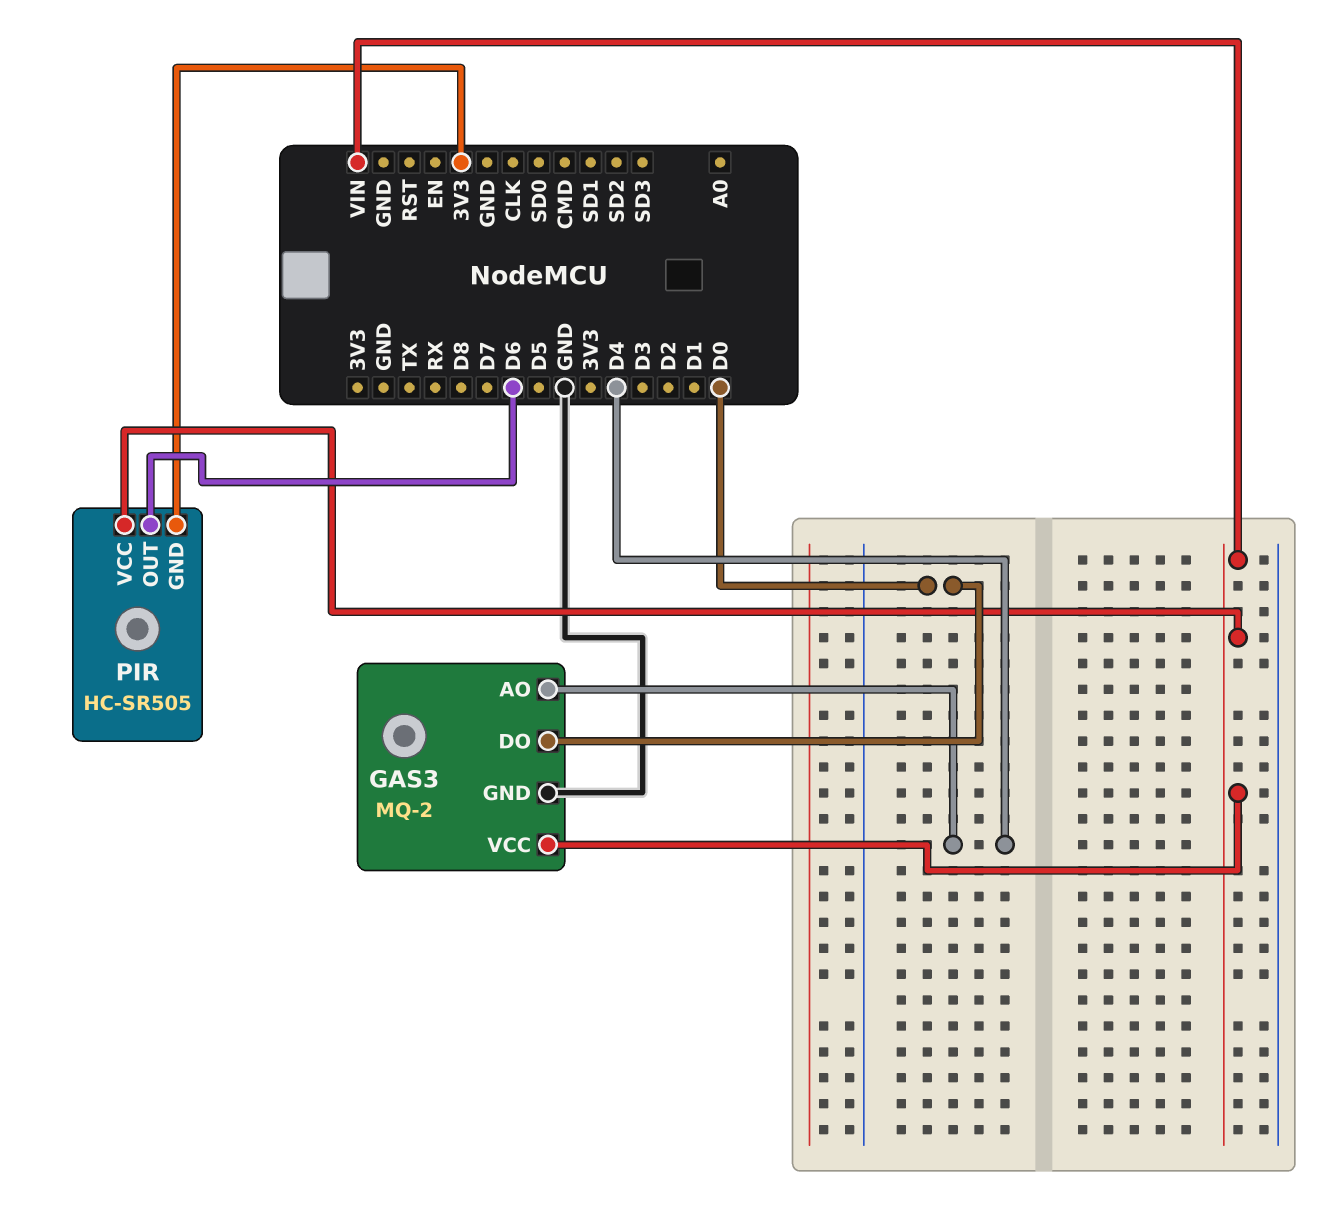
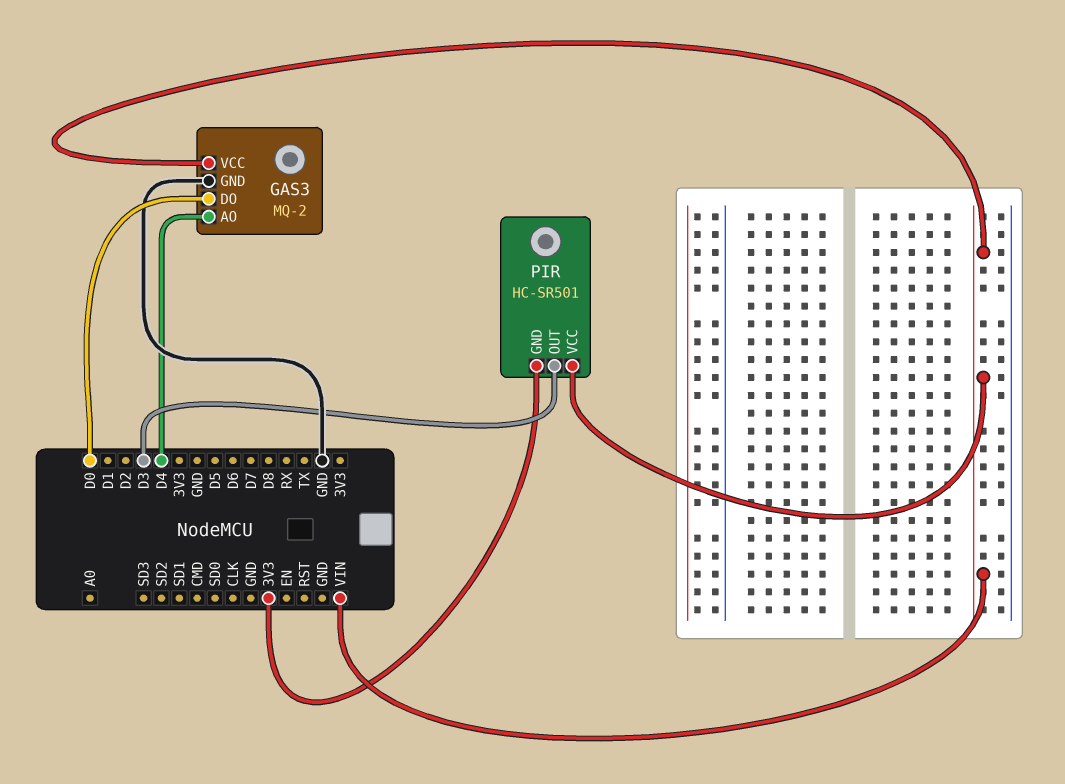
PIR: HC-SR505 -> HC-SR501
PIR pin OUT: D6 -> D3

